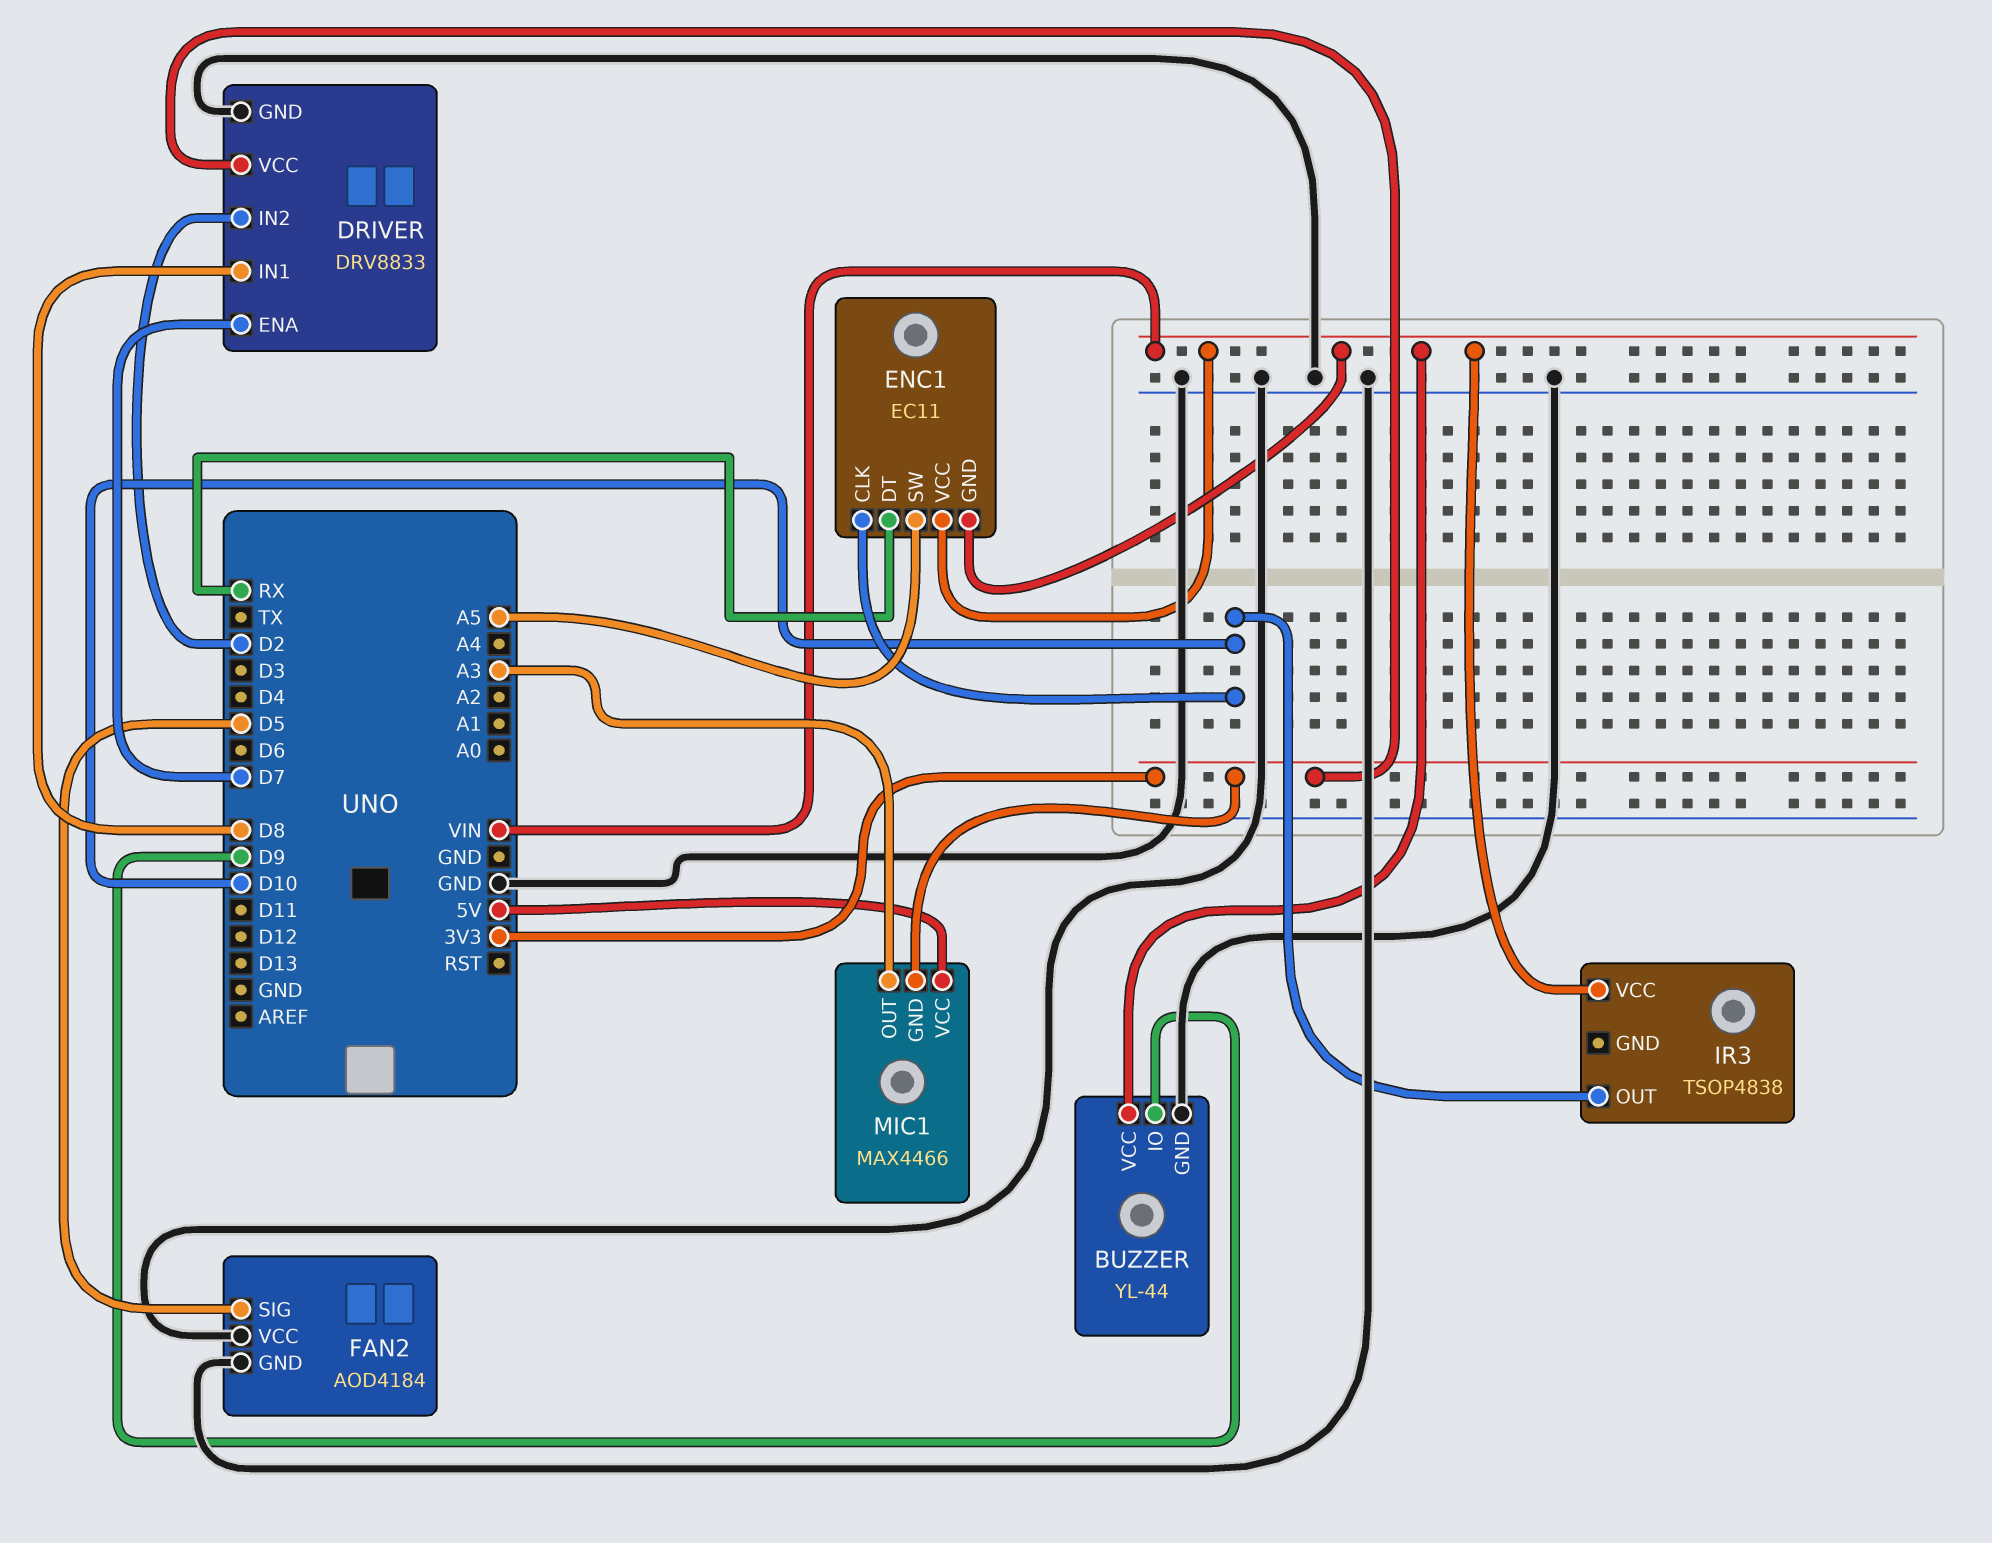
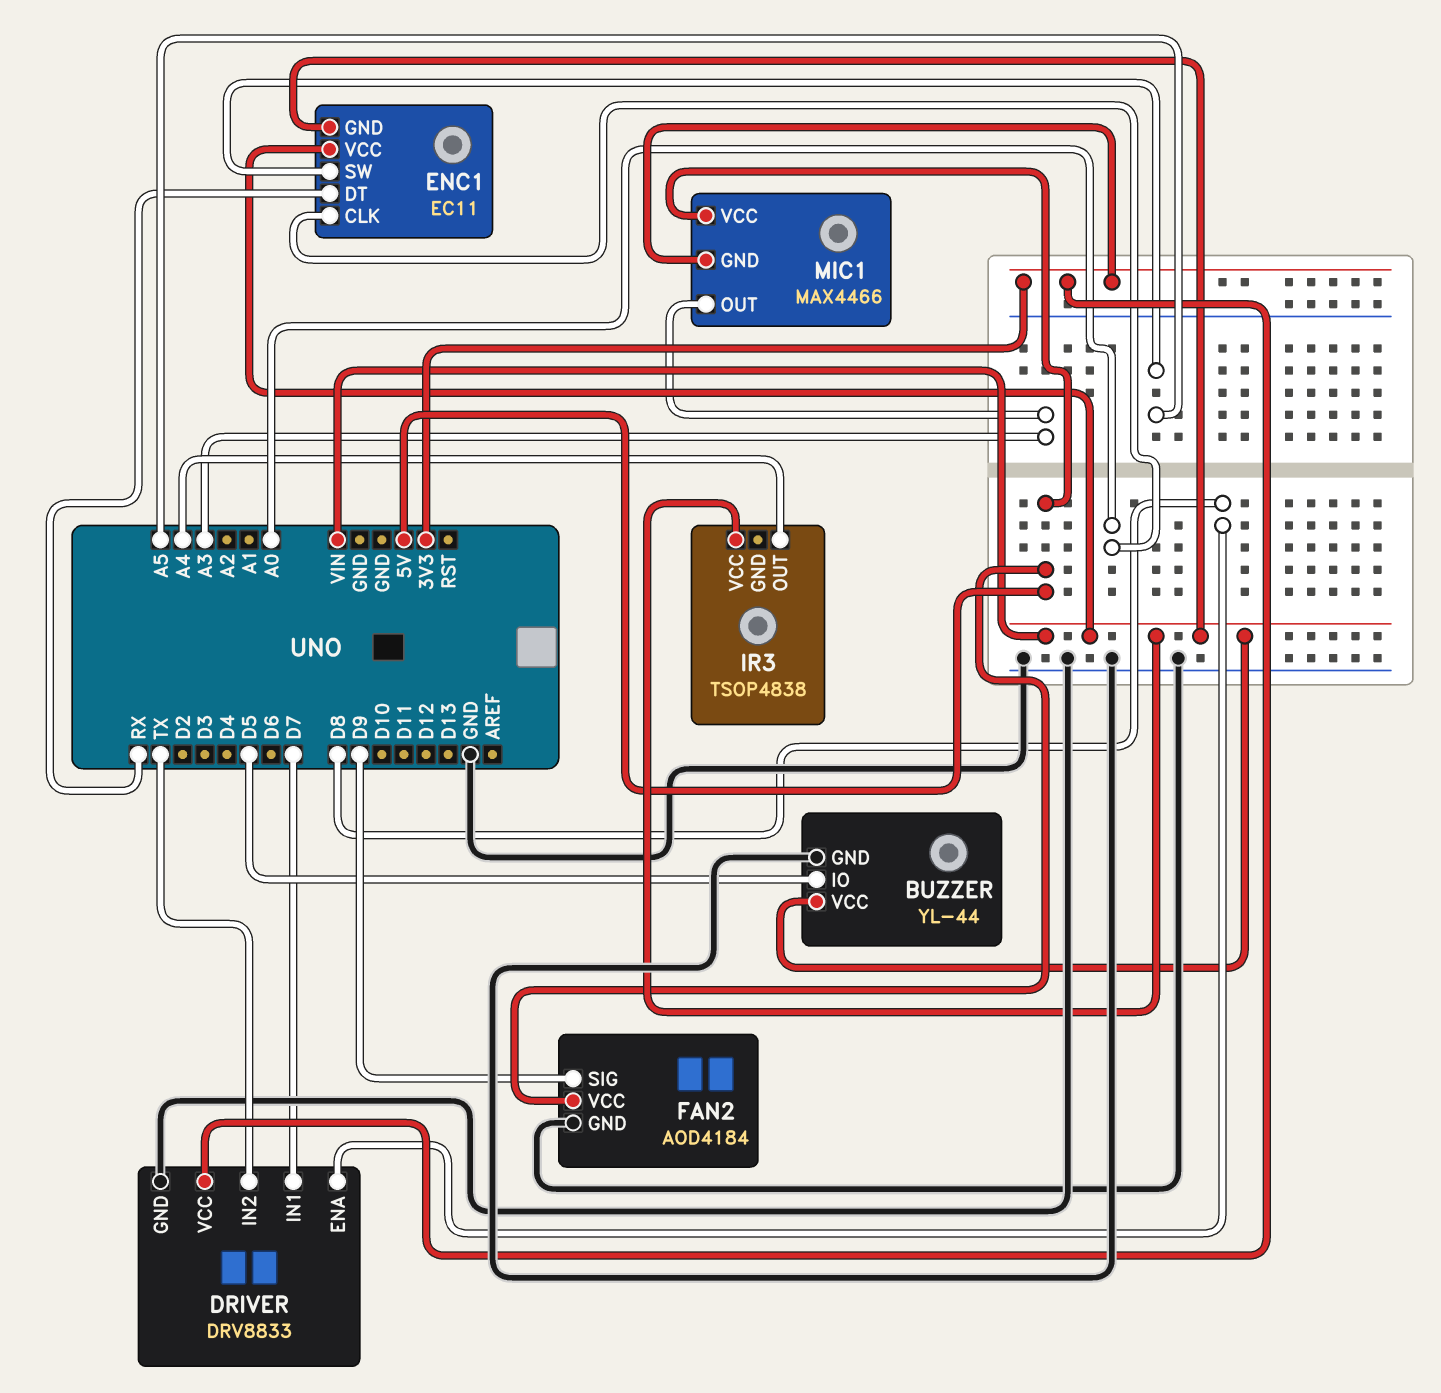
BUZZER pin IO: D9 -> D5
DRIVER pin ENA: D7 -> D8
DRIVER pin IN1: D8 -> D7
DRIVER pin IN2: D2 -> TX
ENC1 pin CLK: D10 -> A0
FAN2 pin SIG: D5 -> D9
FAN2 pin VCC: GND -> 5V
IR3 pin OUT: D10 -> A4

